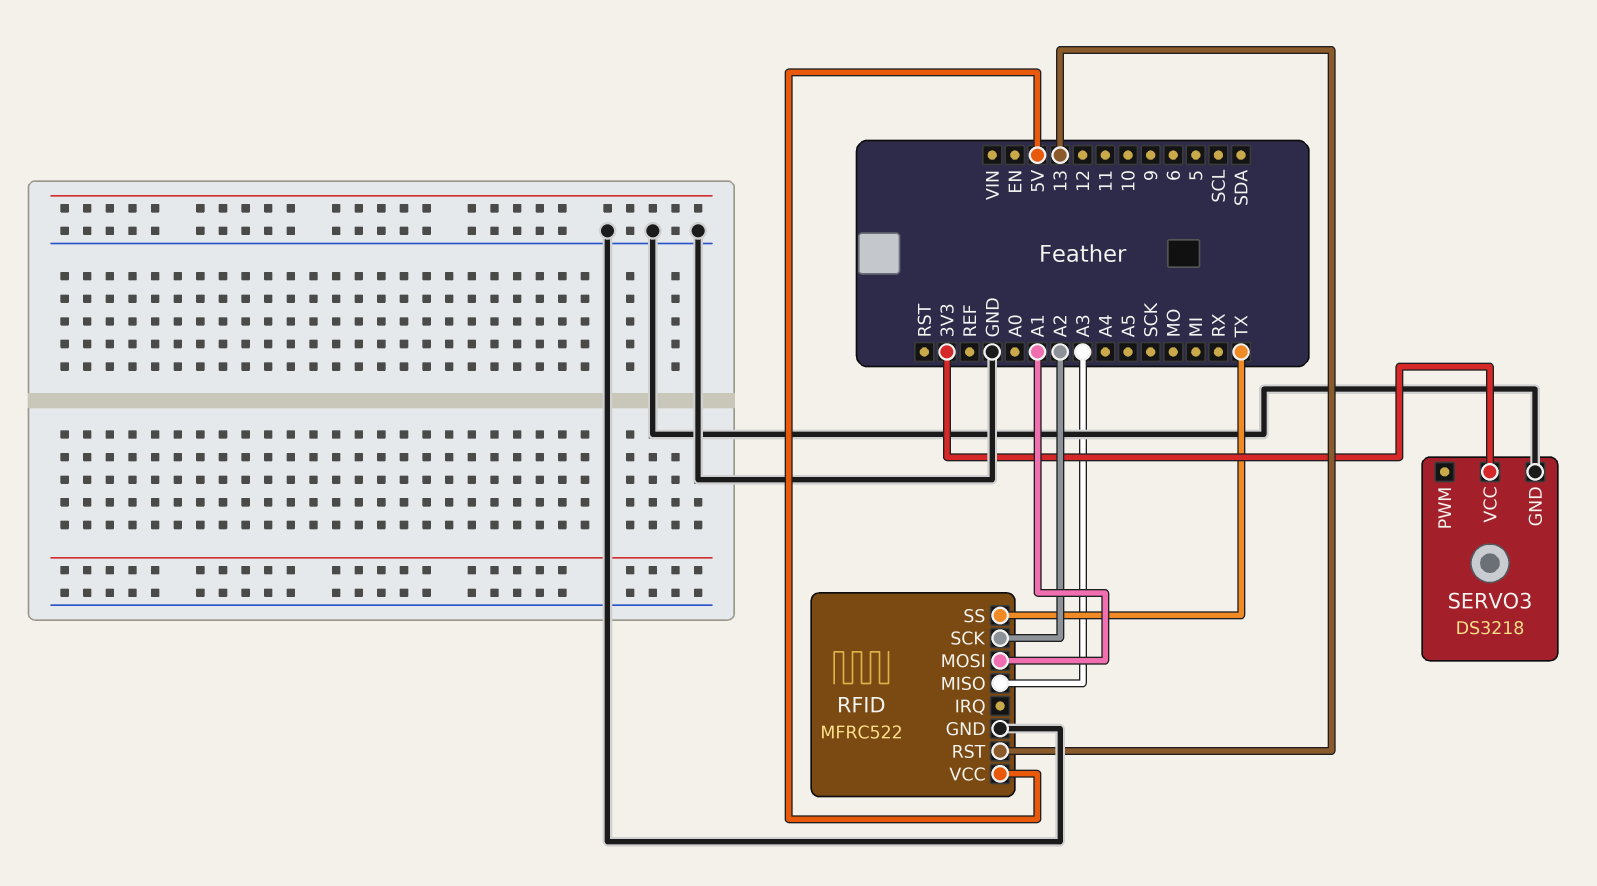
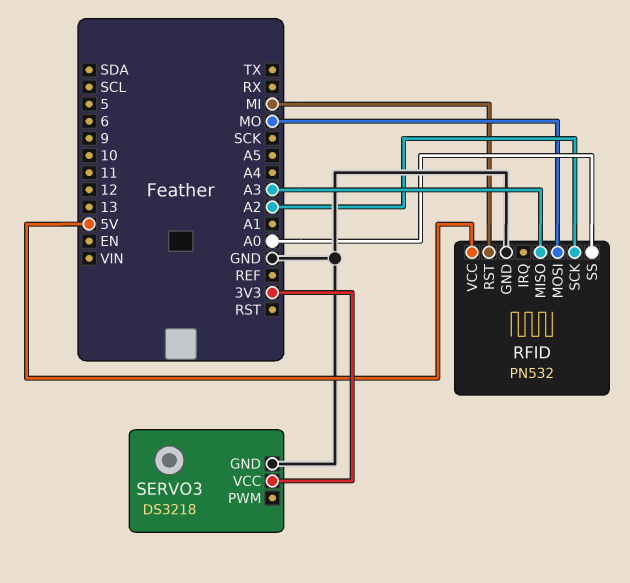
RFID: MFRC522 -> PN532
RFID pin MOSI: A1 -> MO
RFID pin RST: 13 -> MI
RFID pin SS: TX -> A0

